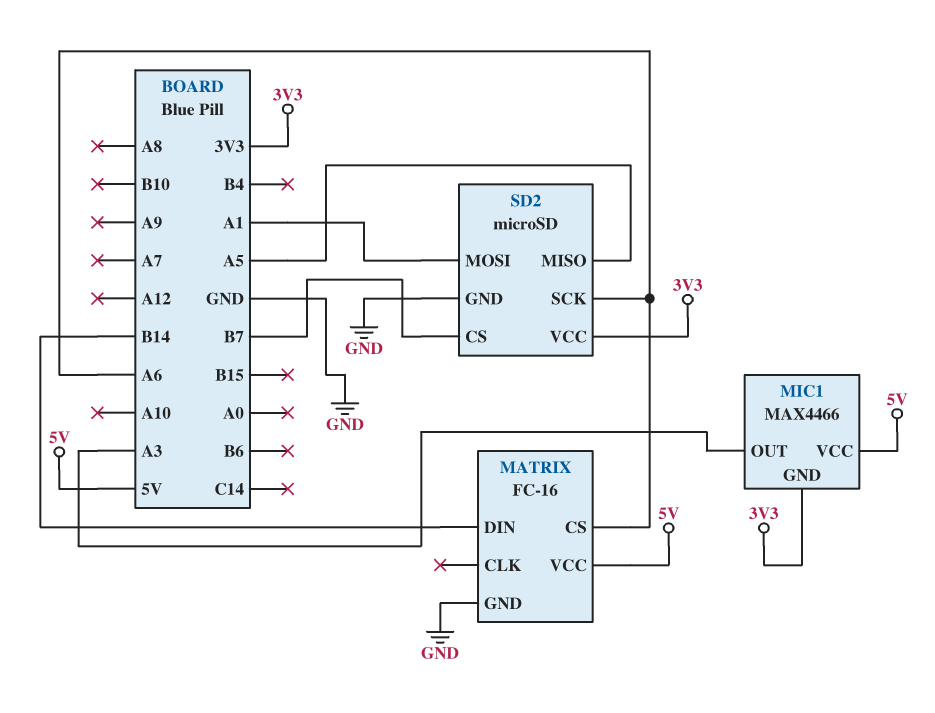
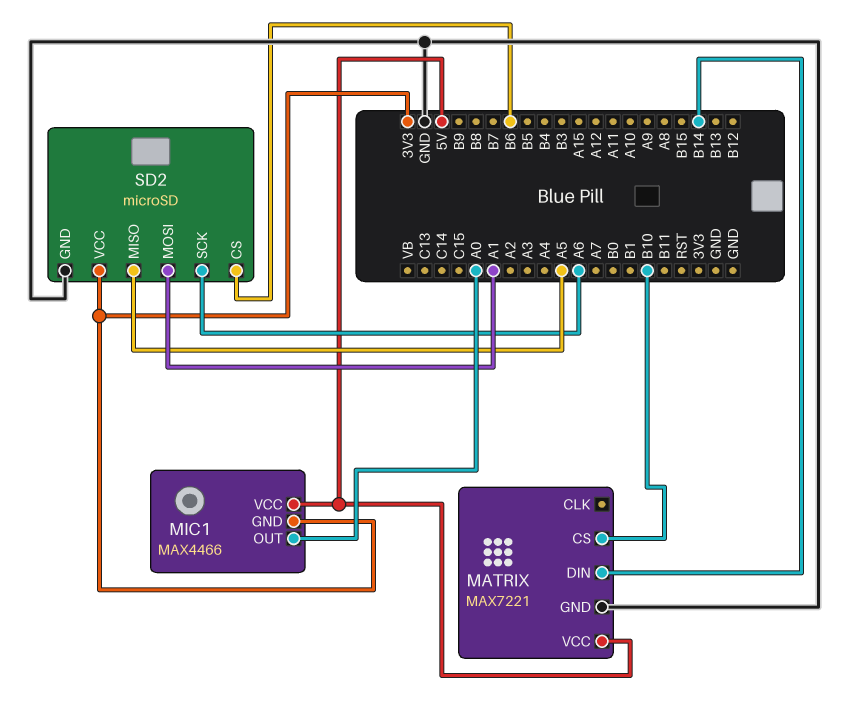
MATRIX: FC-16 -> MAX7221
MATRIX pin CS: A6 -> B10
MIC1 pin OUT: A3 -> A0
SD2 pin CS: B7 -> B6

